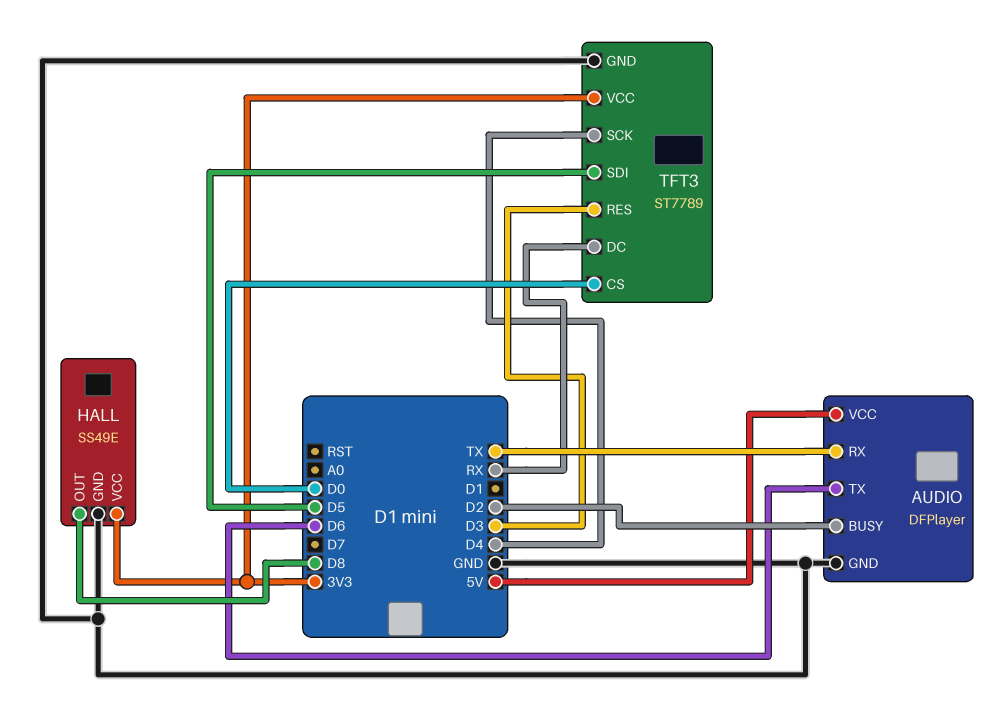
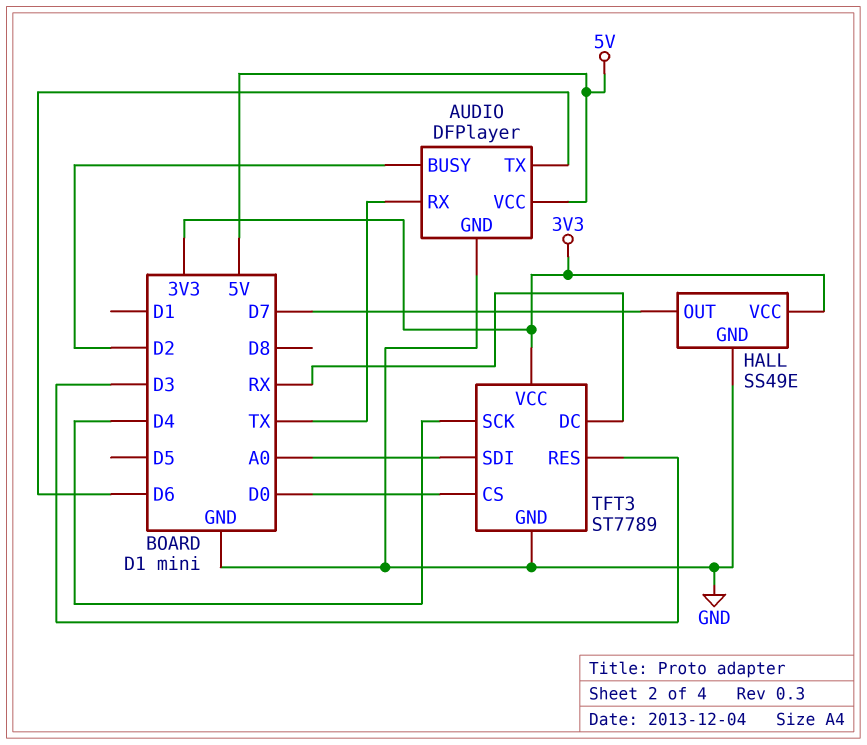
HALL pin OUT: D8 -> D7
TFT3 pin SDI: D5 -> A0

